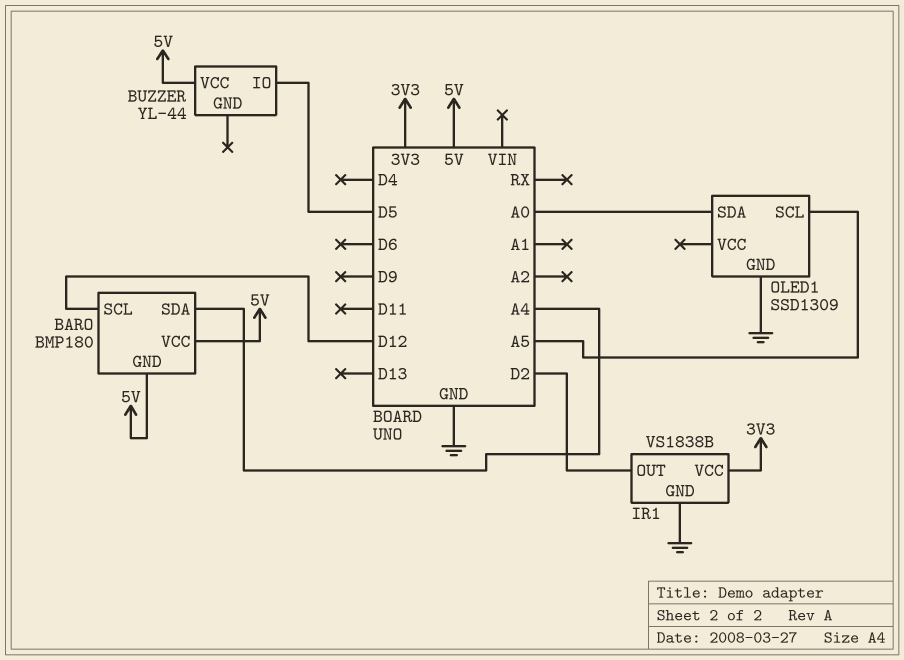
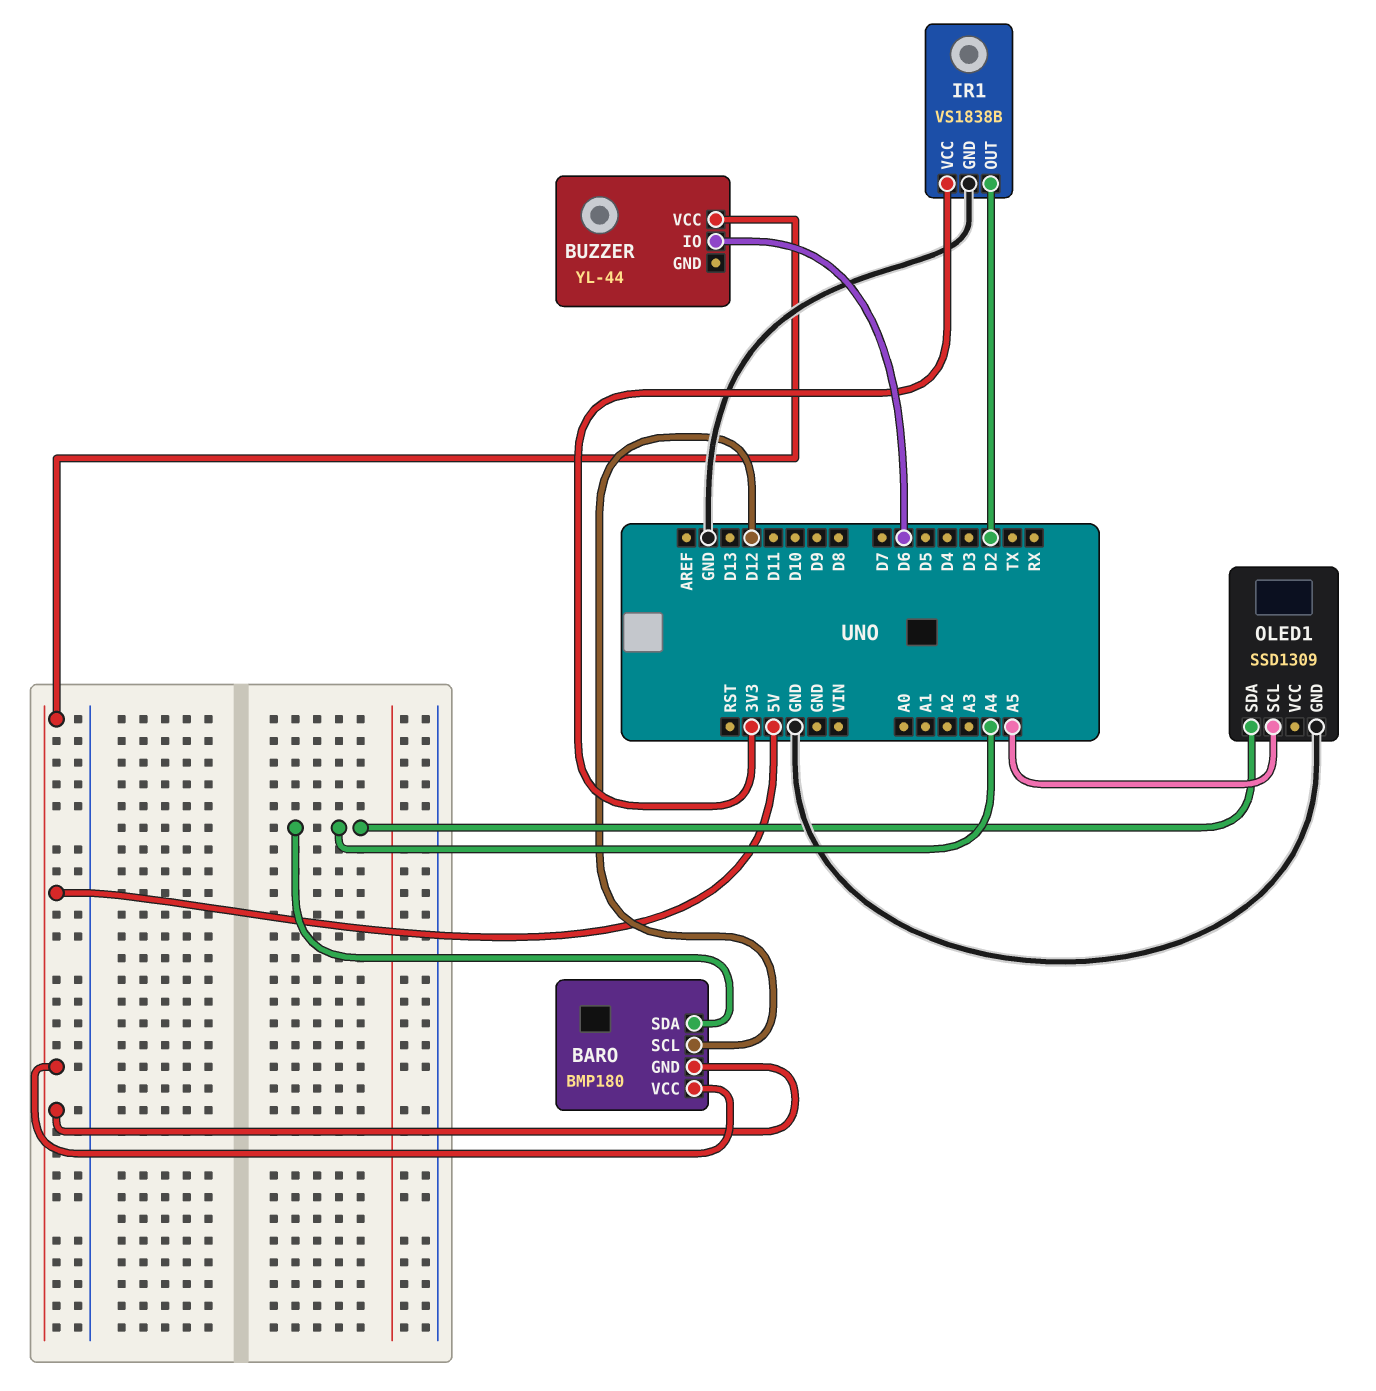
BUZZER pin IO: D5 -> D6
OLED1 pin SDA: A0 -> A4

